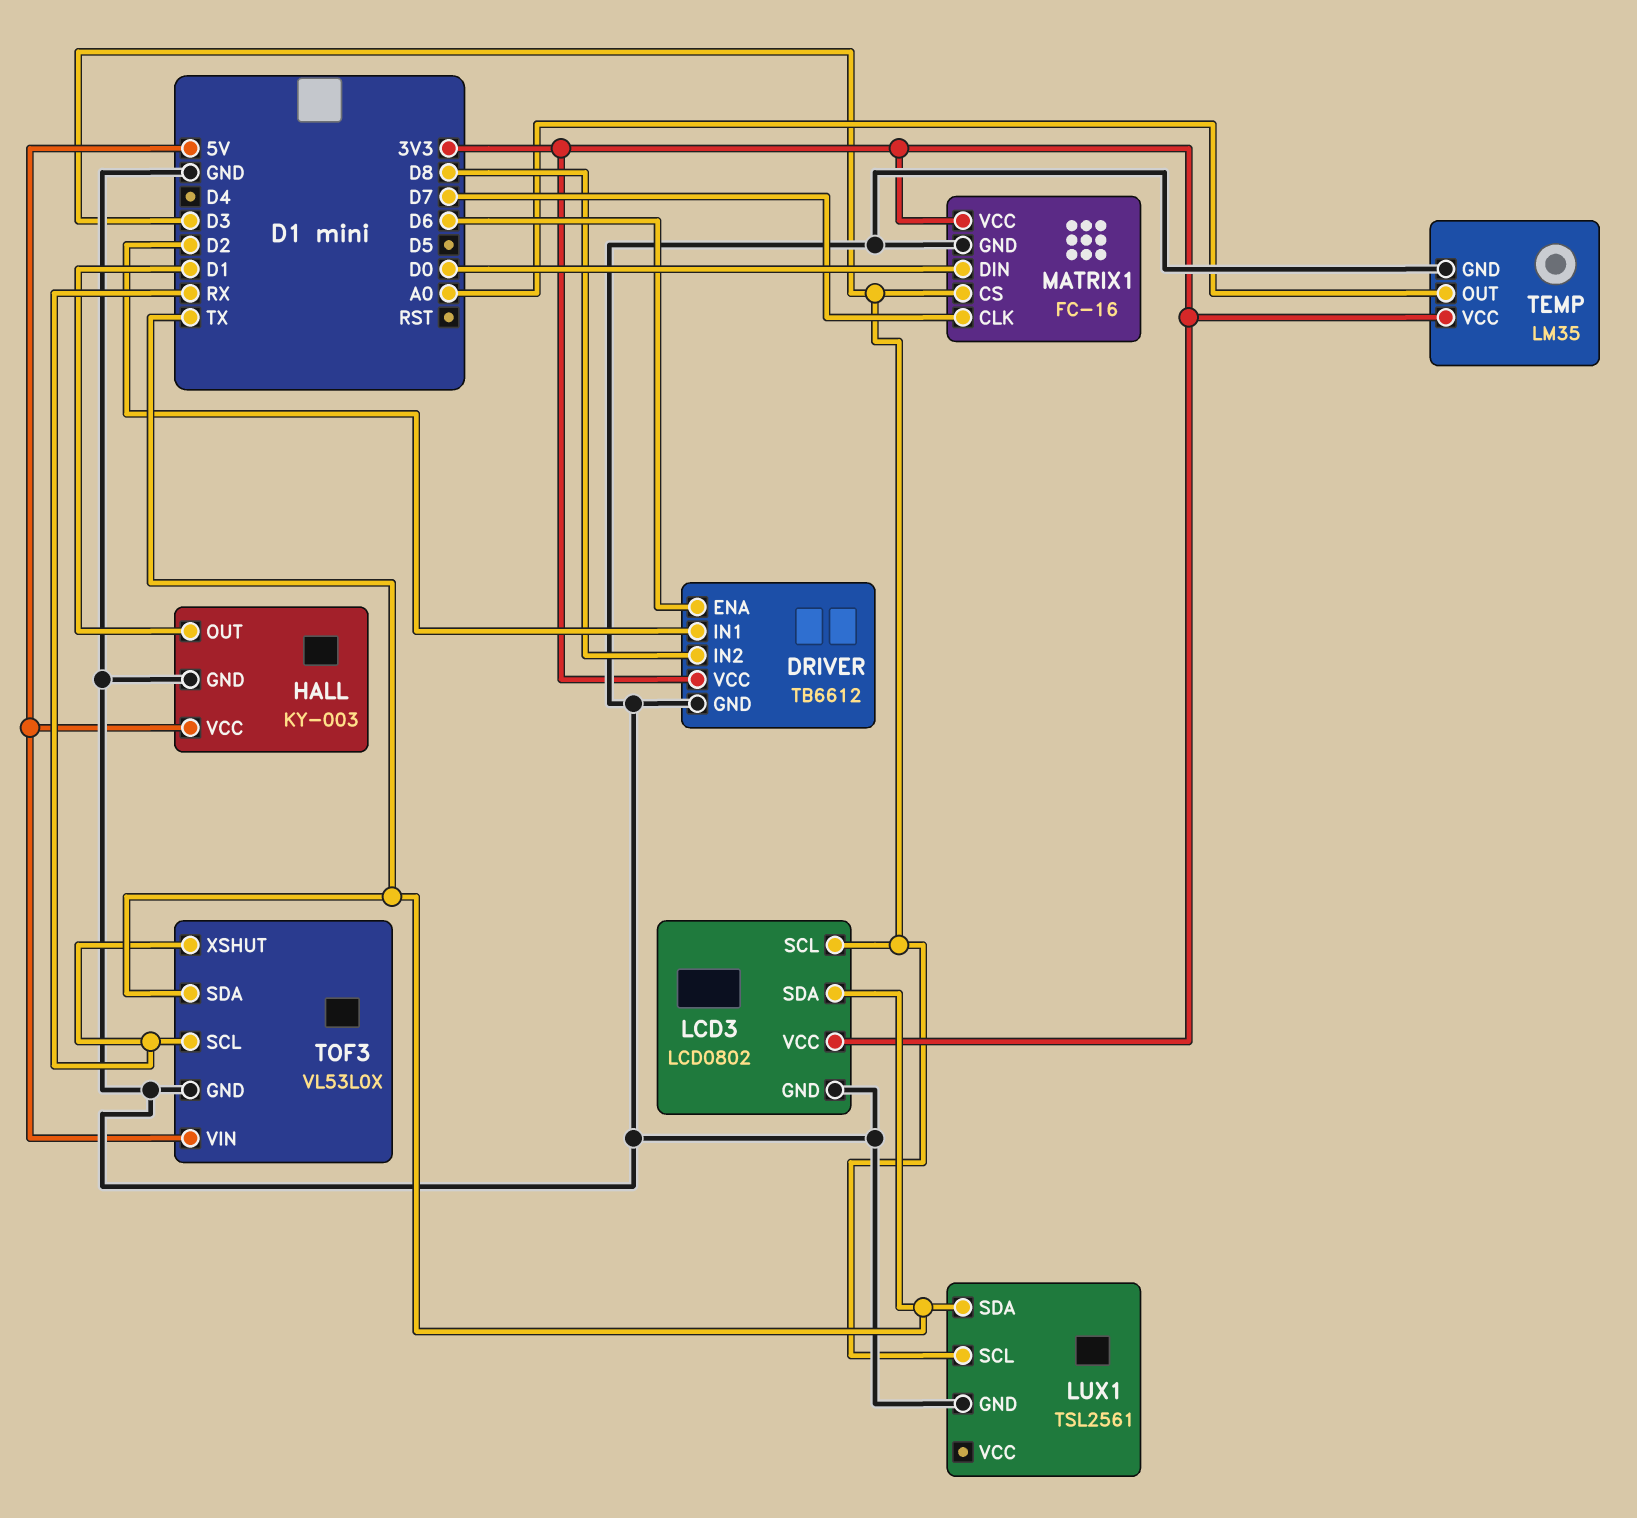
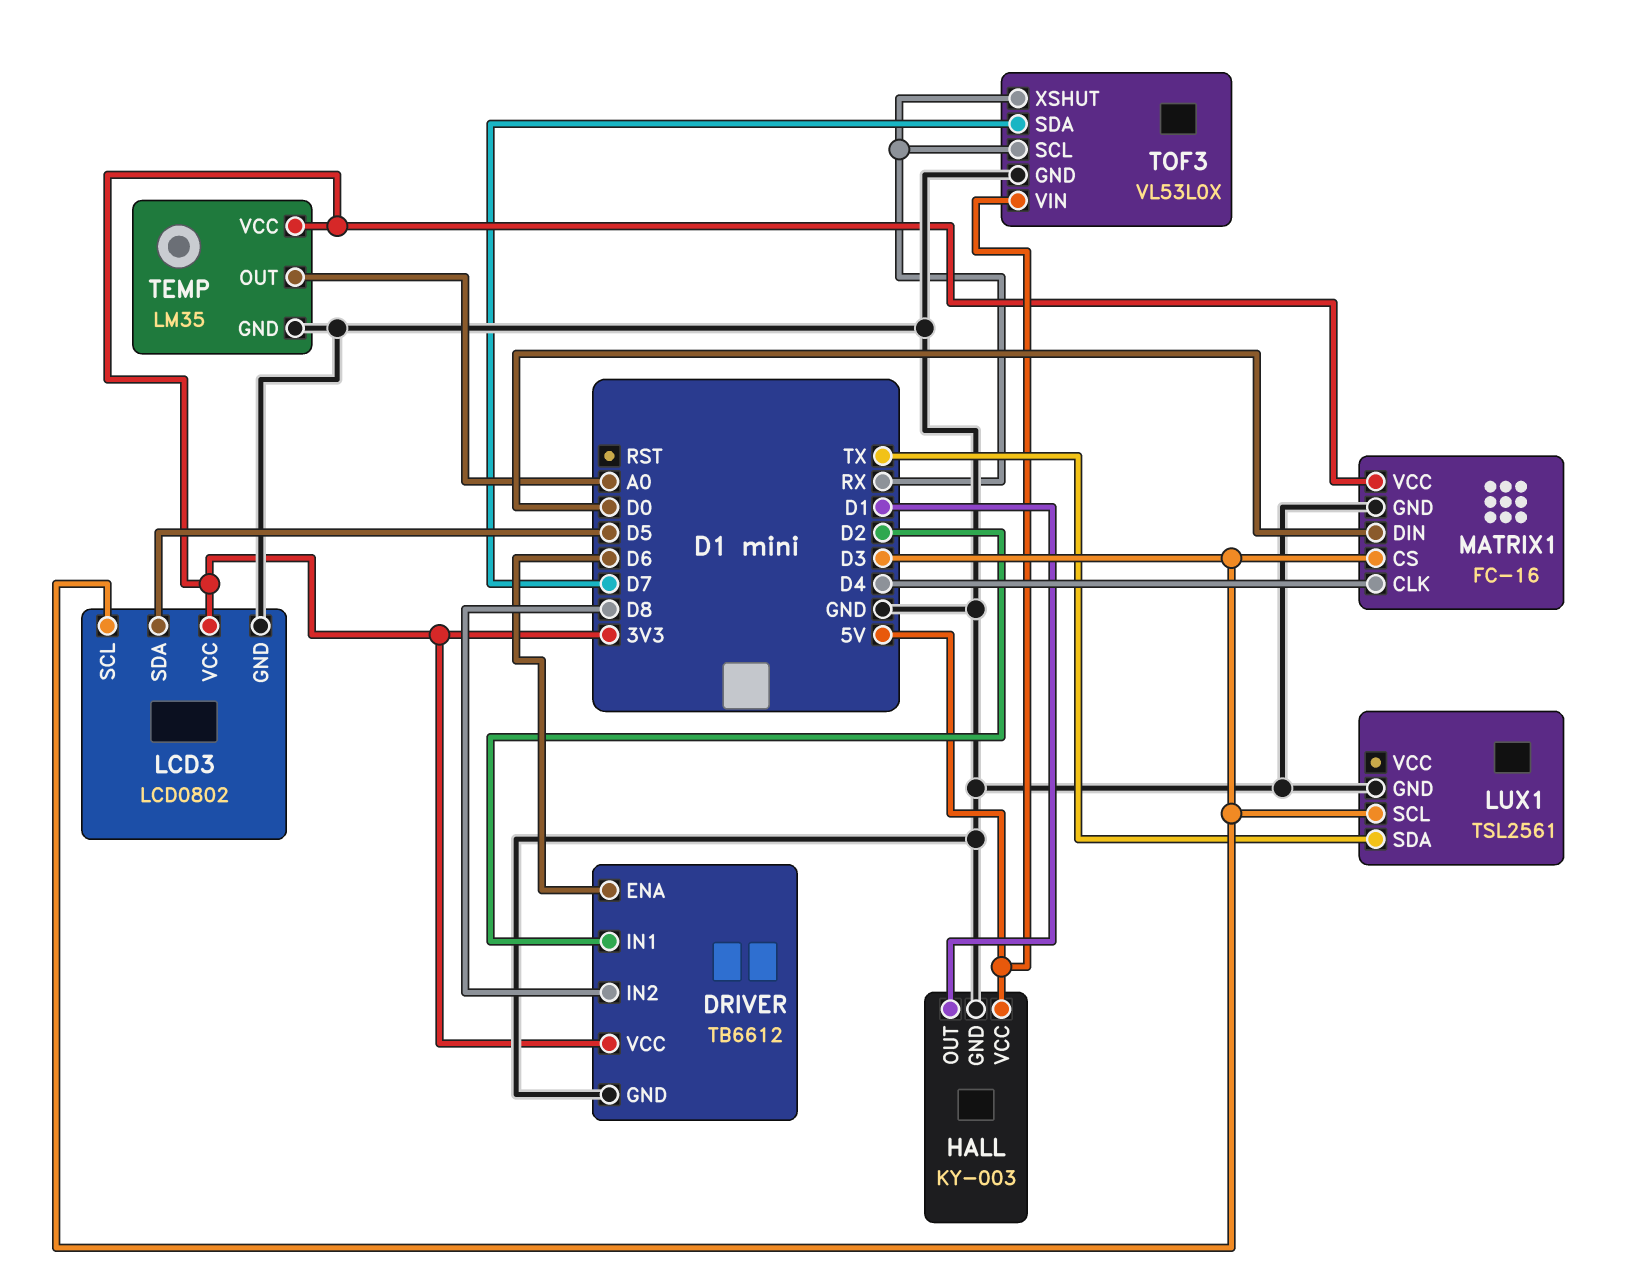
LCD3 pin SDA: TX -> D5
MATRIX1 pin CLK: D7 -> D4
TOF3 pin SDA: TX -> D7

